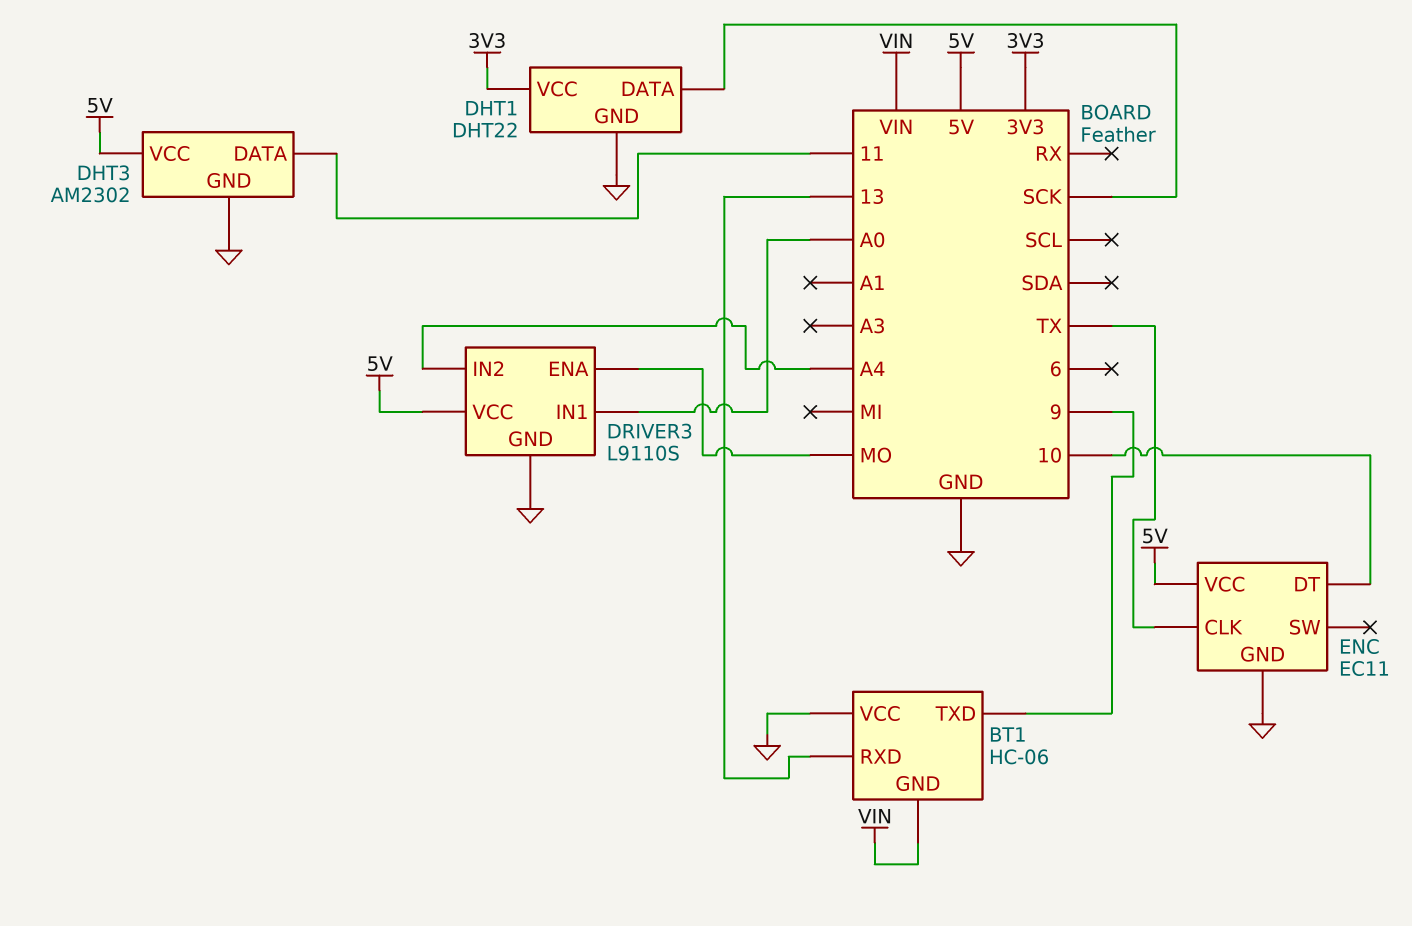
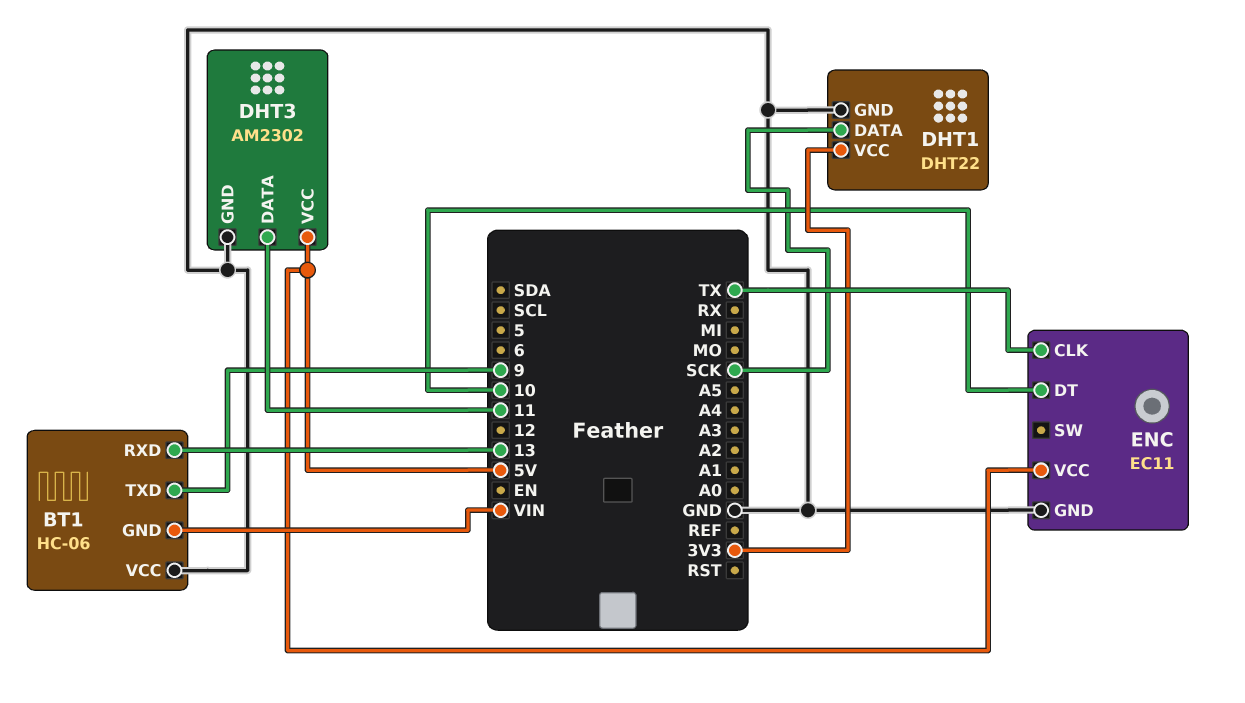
DRIVER3: L9110S -> none
DRIVER3 pin ENA: MO -> none
DRIVER3 pin GND: GND -> none
DRIVER3 pin IN1: A0 -> none
DRIVER3 pin IN2: A4 -> none
DRIVER3 pin VCC: 5V -> none

